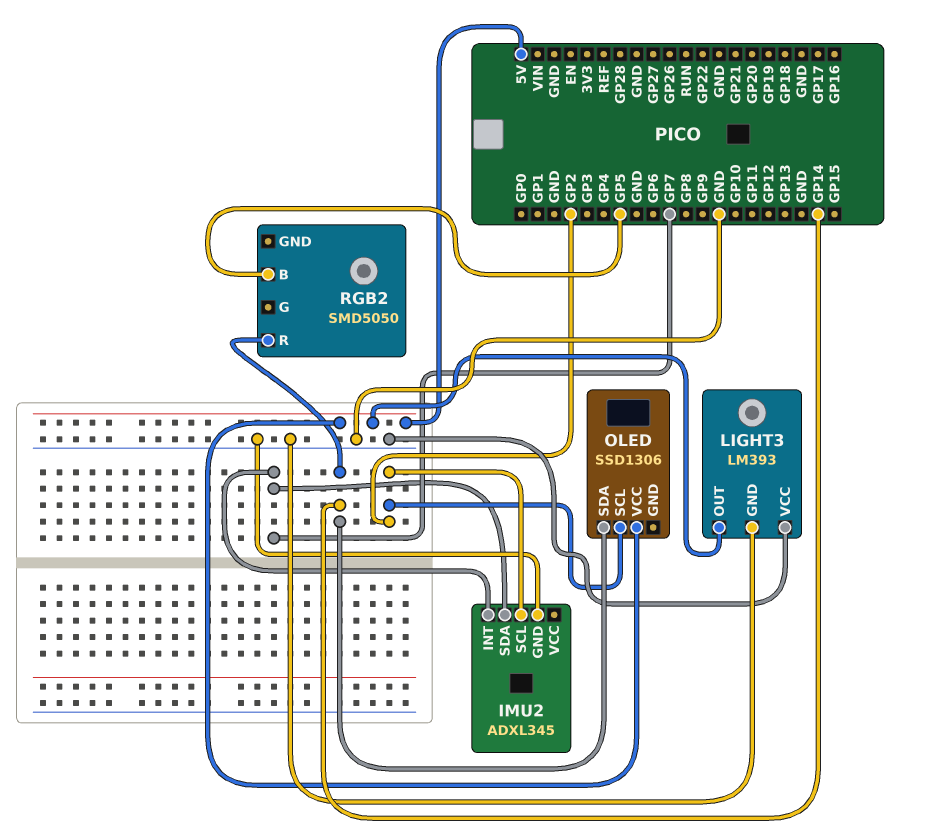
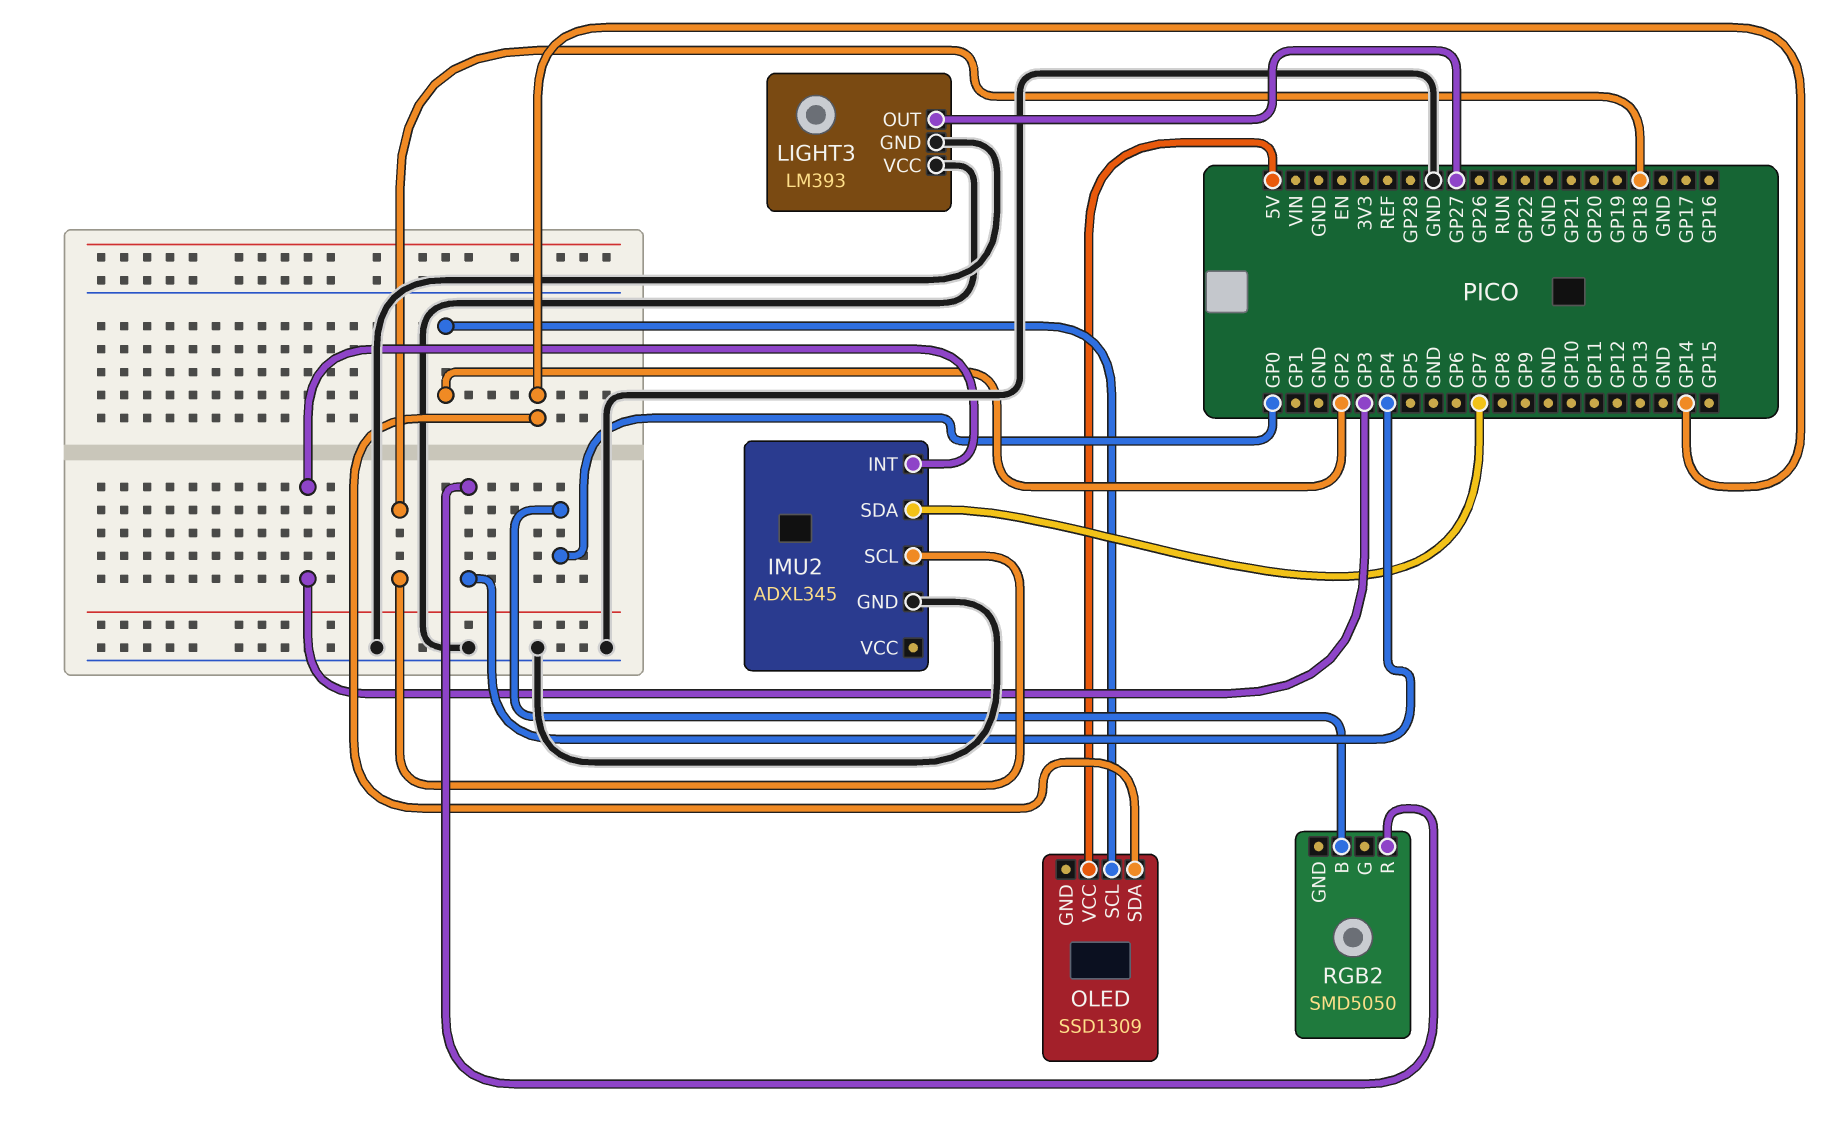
IMU2 pin INT: GP7 -> GP3
IMU2 pin SCL: GP2 -> GP18
LIGHT3 pin OUT: 5V -> GP27
OLED: SSD1306 -> SSD1309
RGB2 pin B: GP5 -> GP0
RGB2 pin R: GP14 -> GP4

